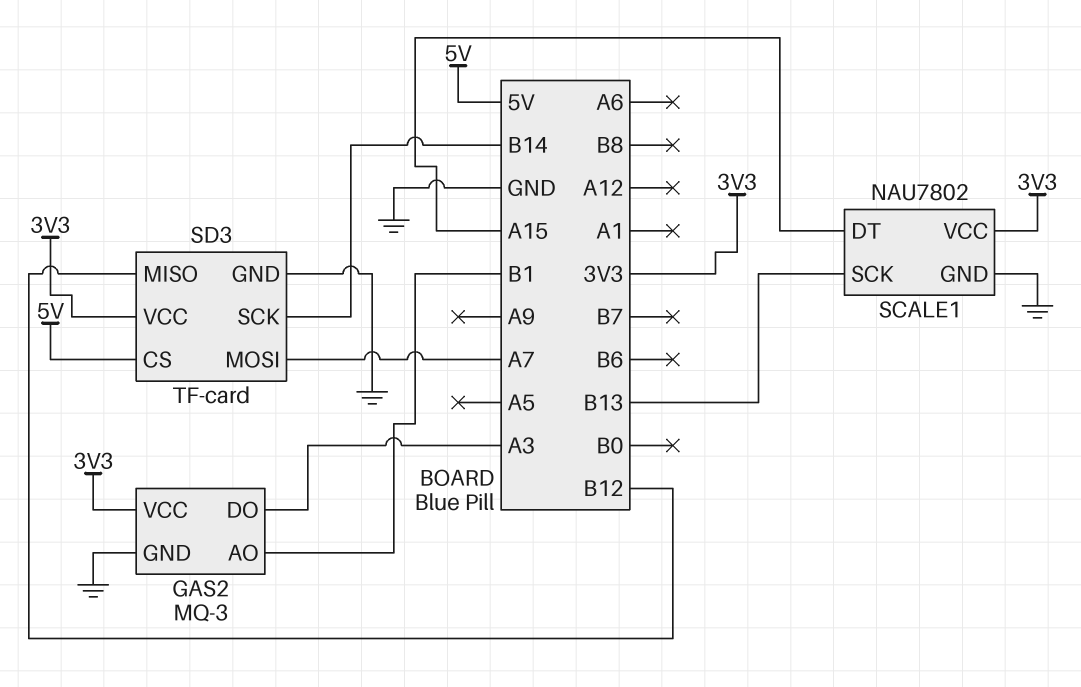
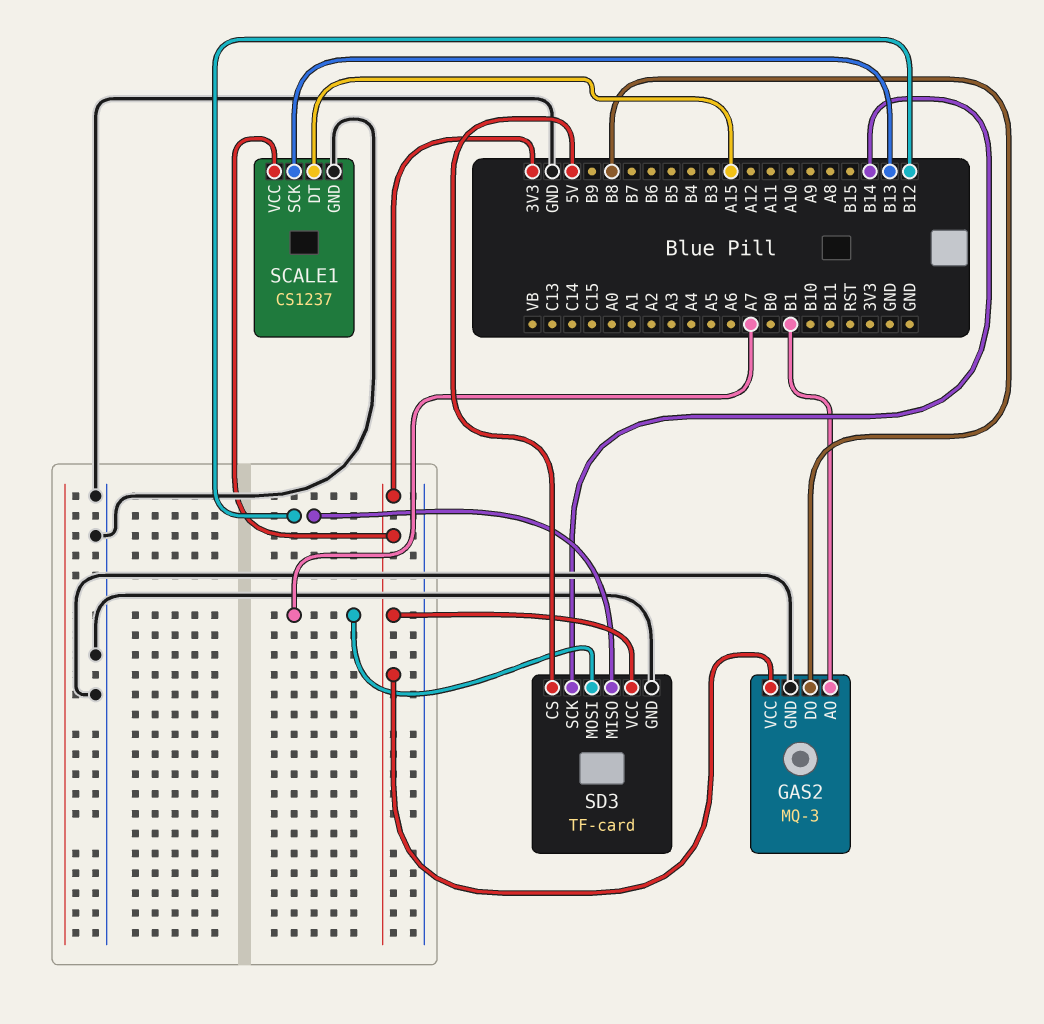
GAS2 pin DO: A3 -> B8
SCALE1: NAU7802 -> CS1237

